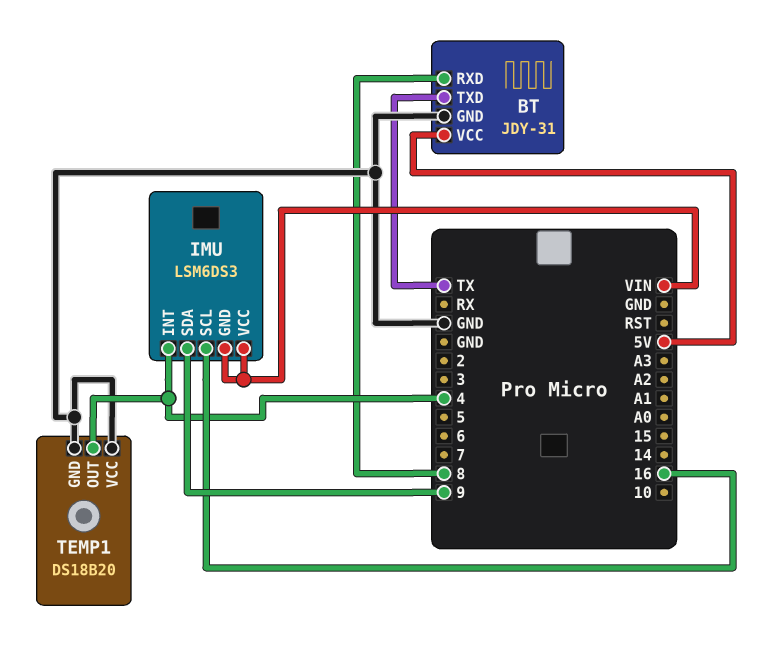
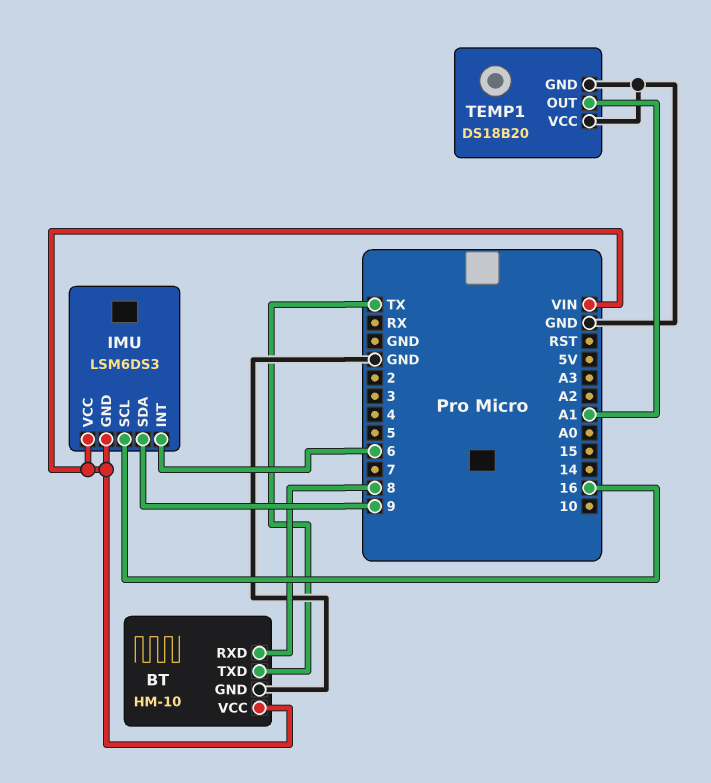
BT: JDY-31 -> HM-10
BT pin VCC: 5V -> VIN
IMU pin INT: 4 -> 6
TEMP1 pin OUT: 4 -> A1

